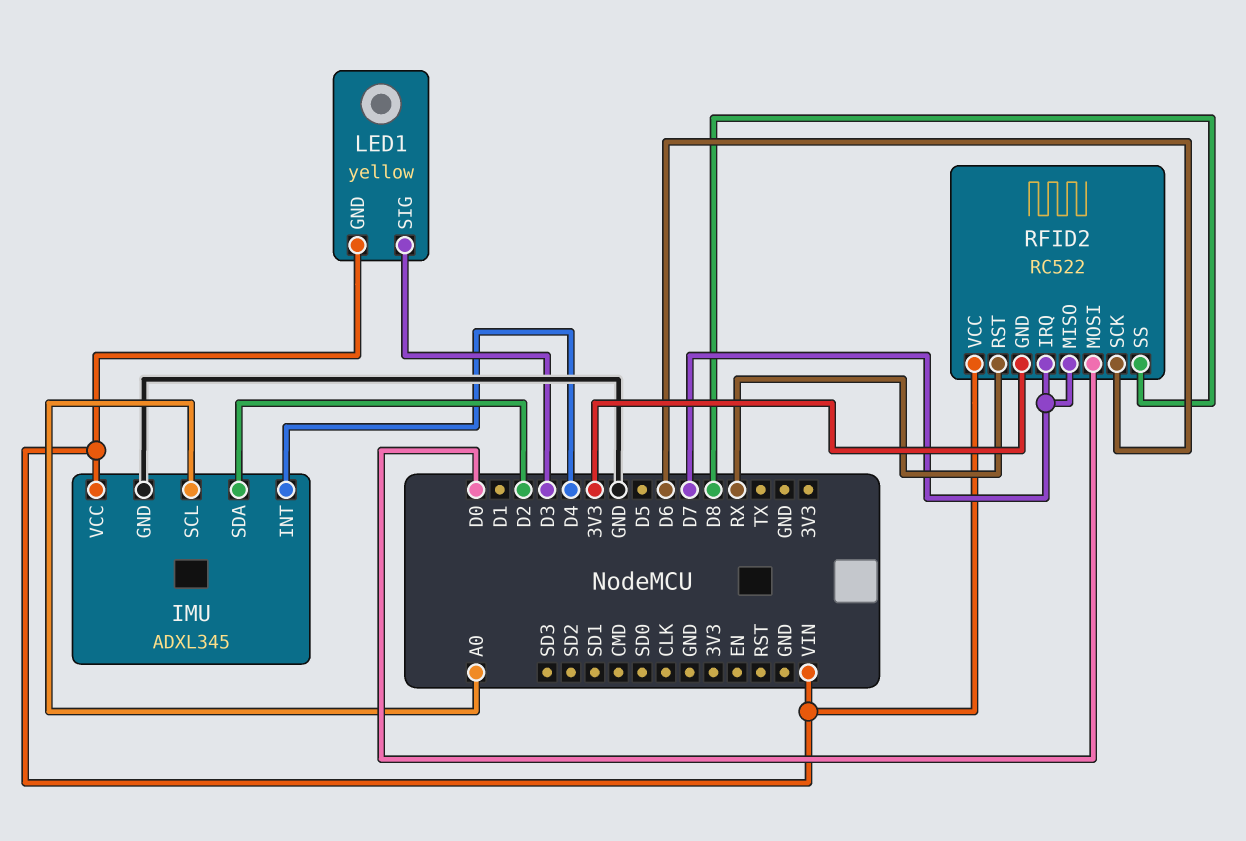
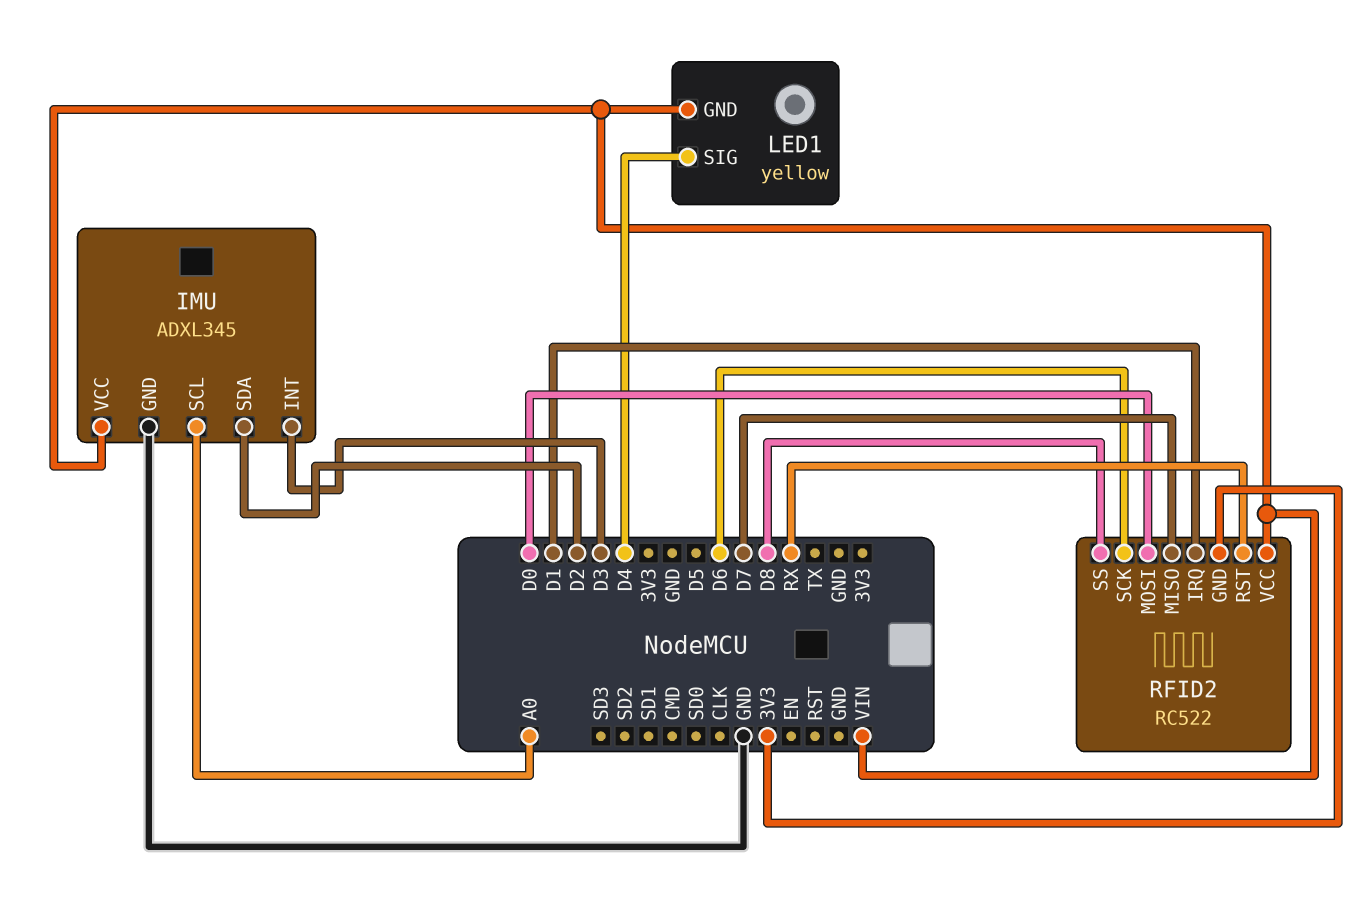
IMU pin INT: D4 -> D3
LED1 pin SIG: D3 -> D4
RFID2 pin IRQ: D7 -> D1

